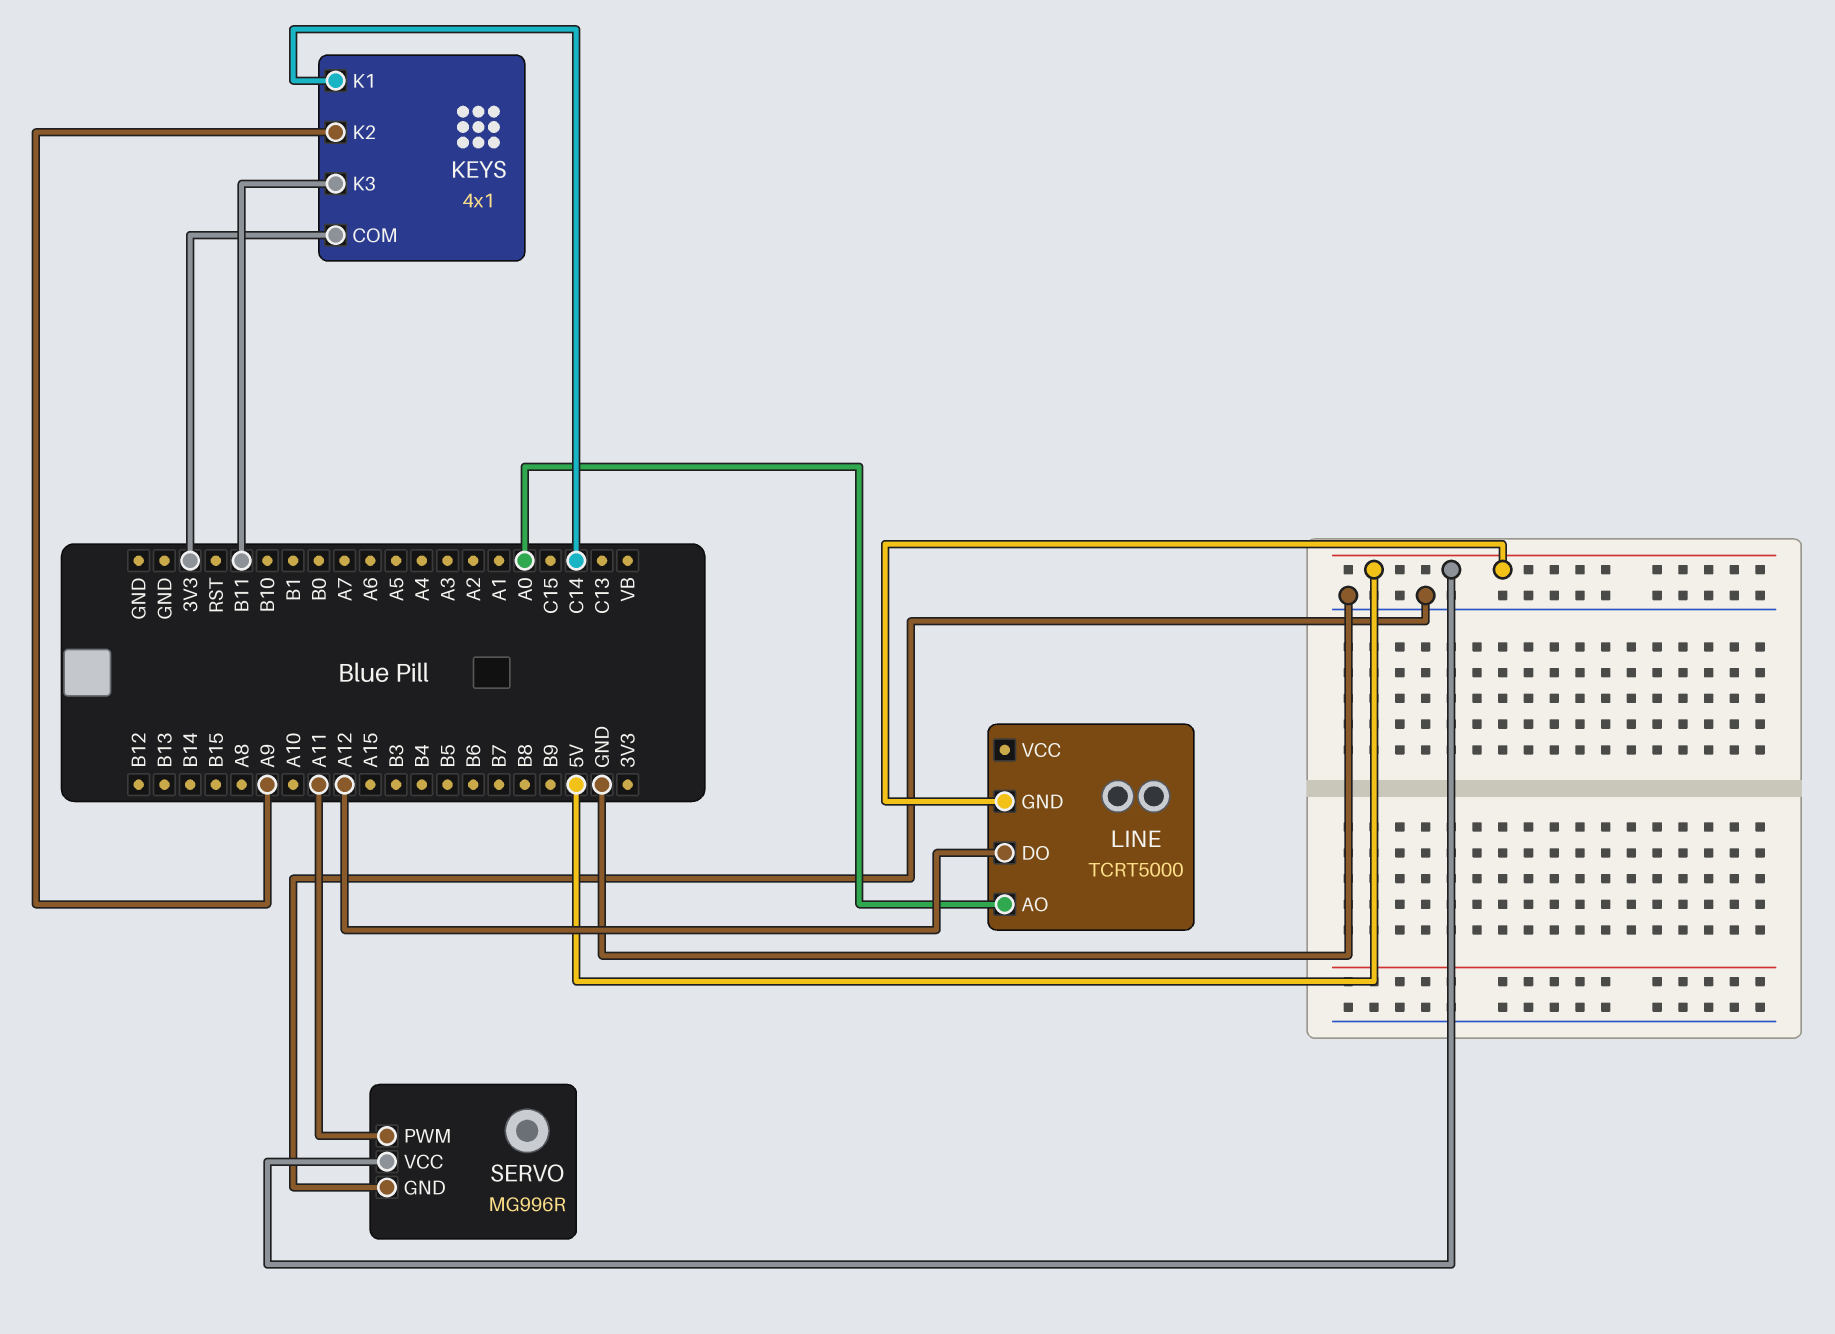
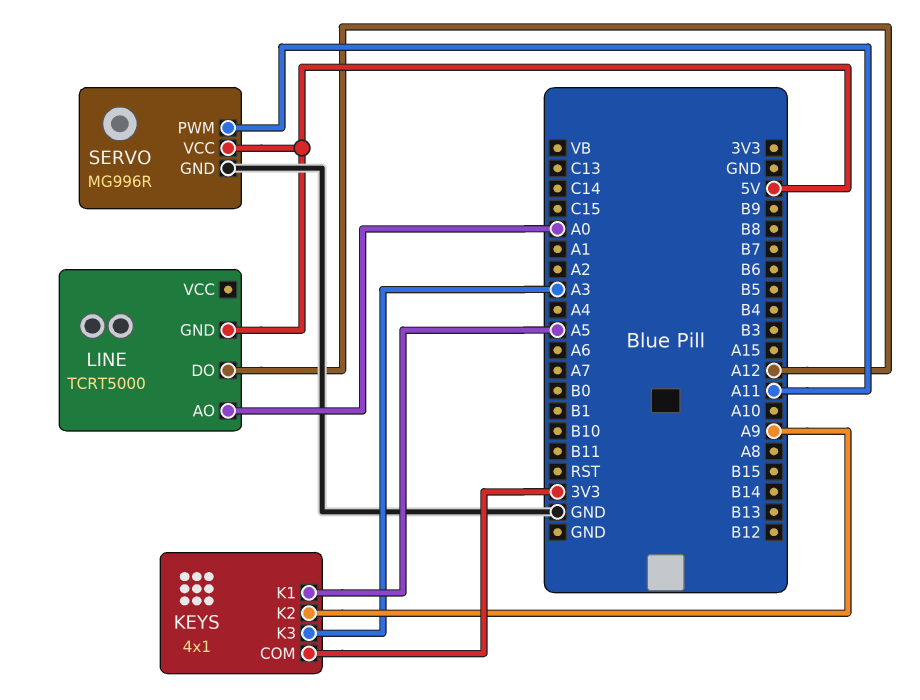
KEYS pin K1: C14 -> A5
KEYS pin K3: B11 -> A3

